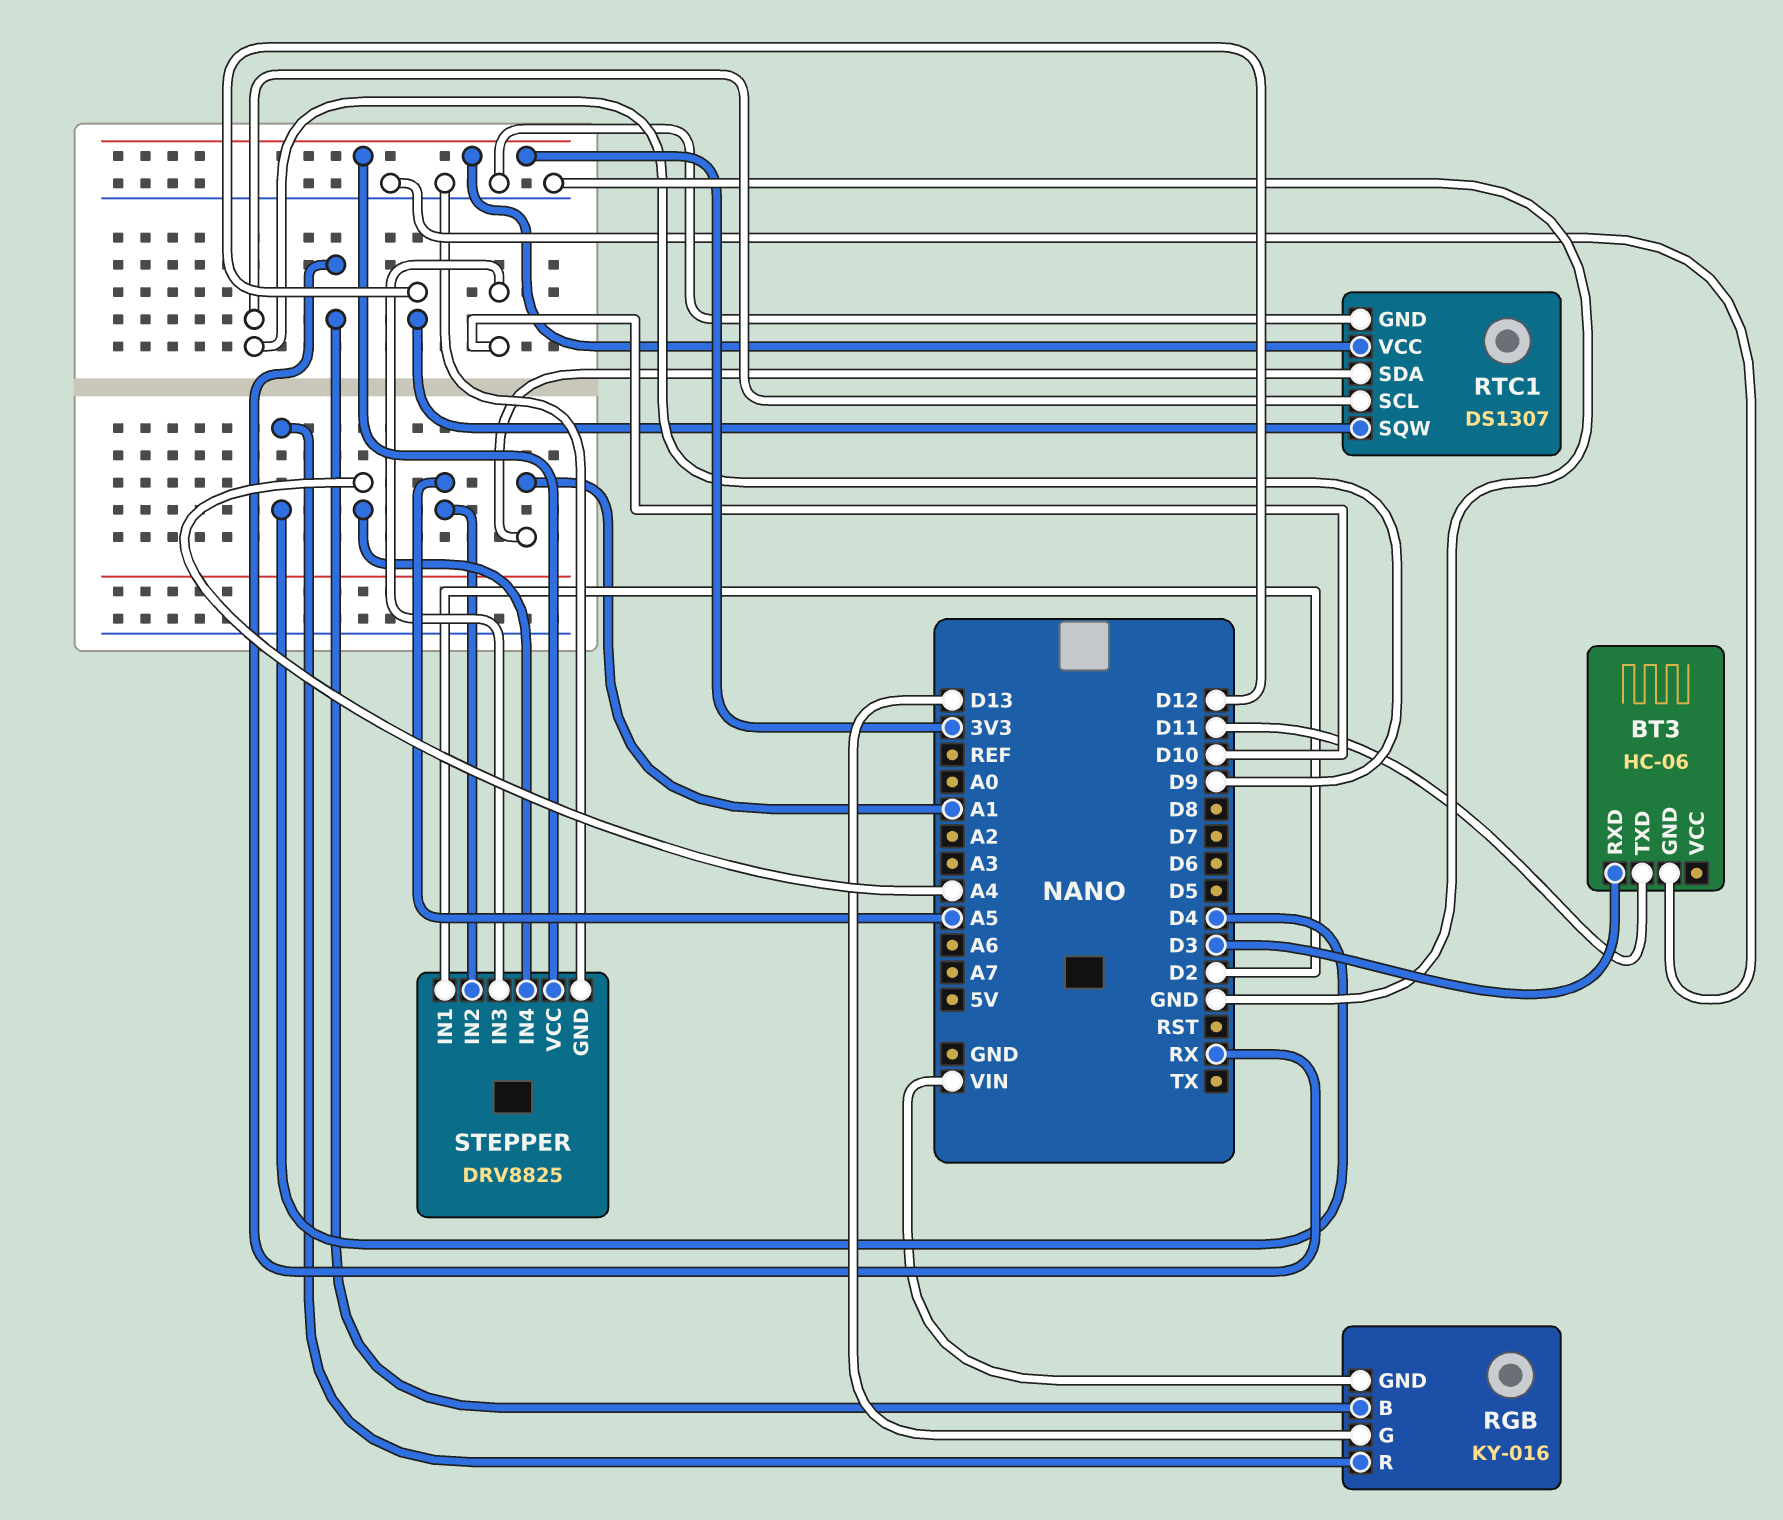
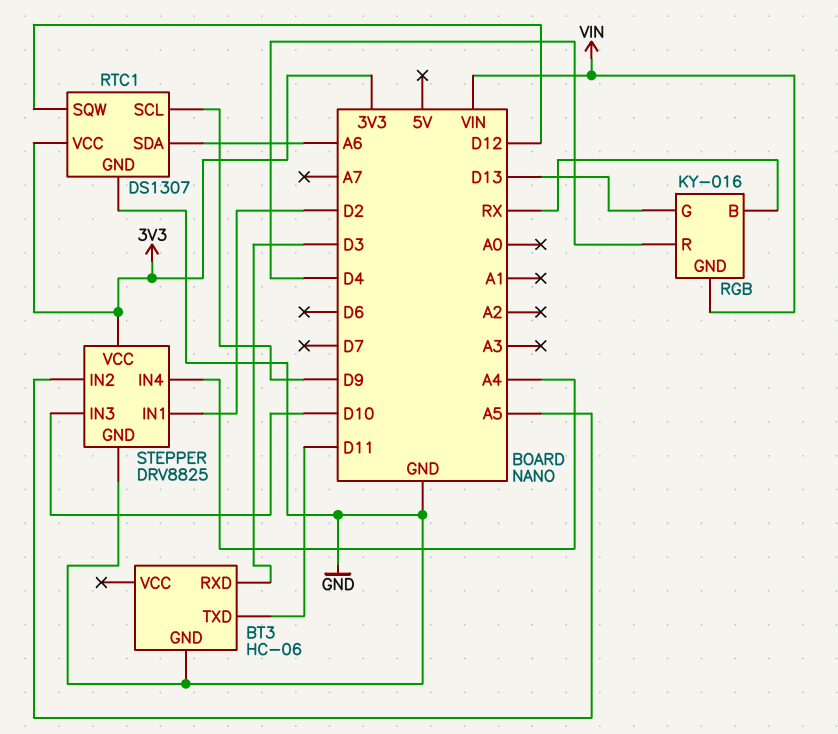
RTC1 pin SDA: A1 -> A6

